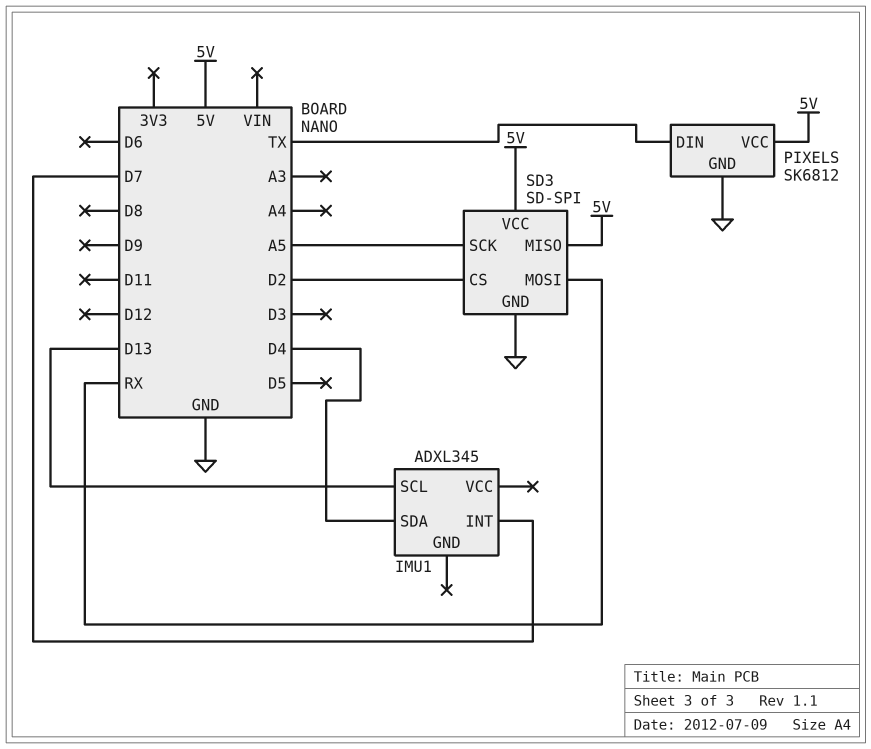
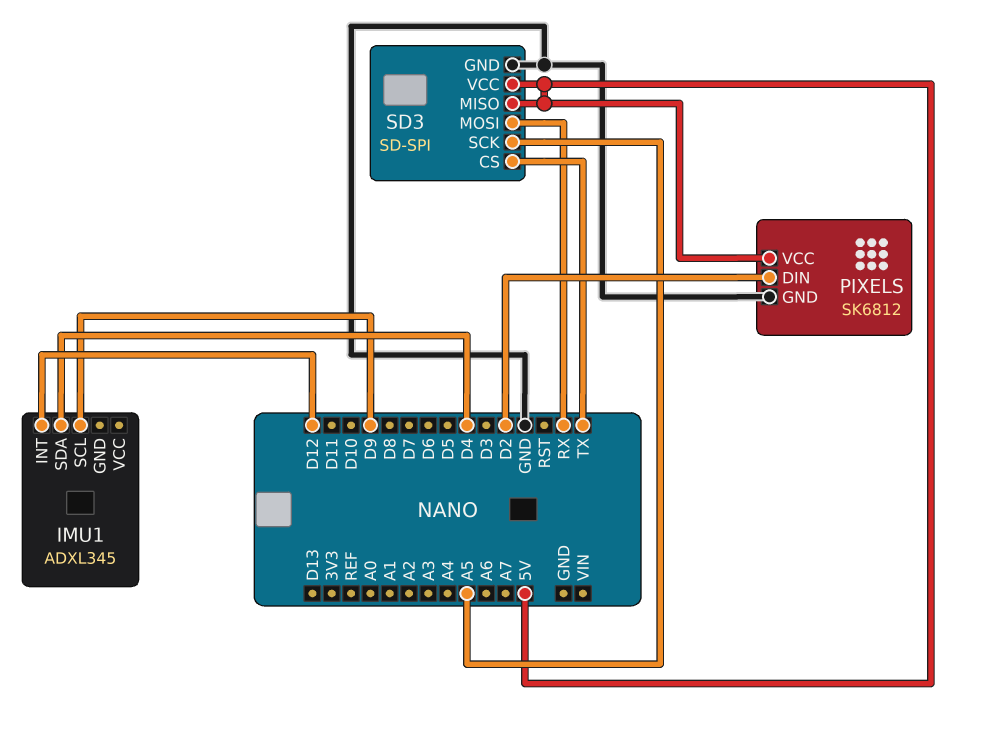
IMU1 pin INT: D7 -> D12
IMU1 pin SCL: D13 -> D9
PIXELS pin DIN: TX -> D2
SD3 pin CS: D2 -> TX

